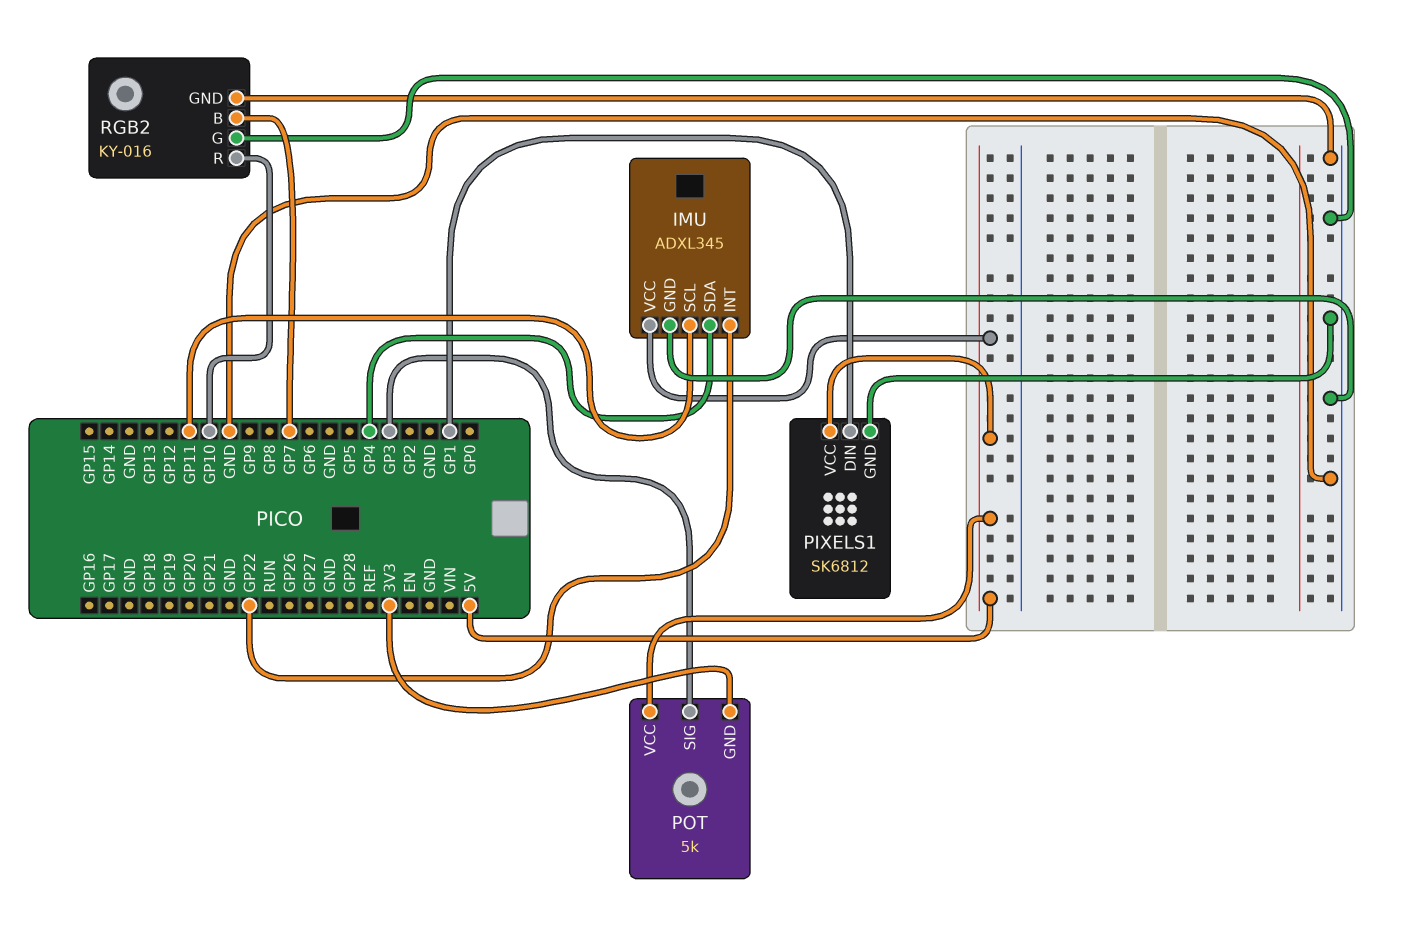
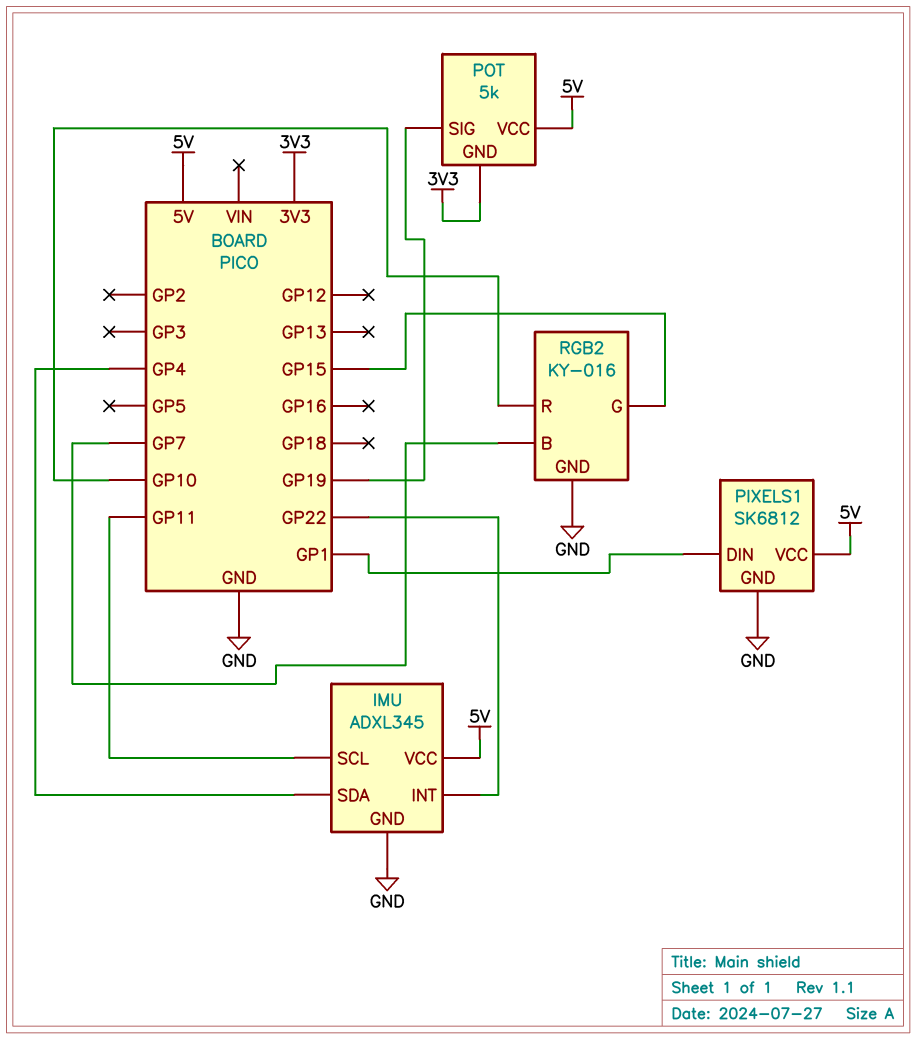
POT pin SIG: GP3 -> GP19
RGB2 pin G: GND -> GP15

